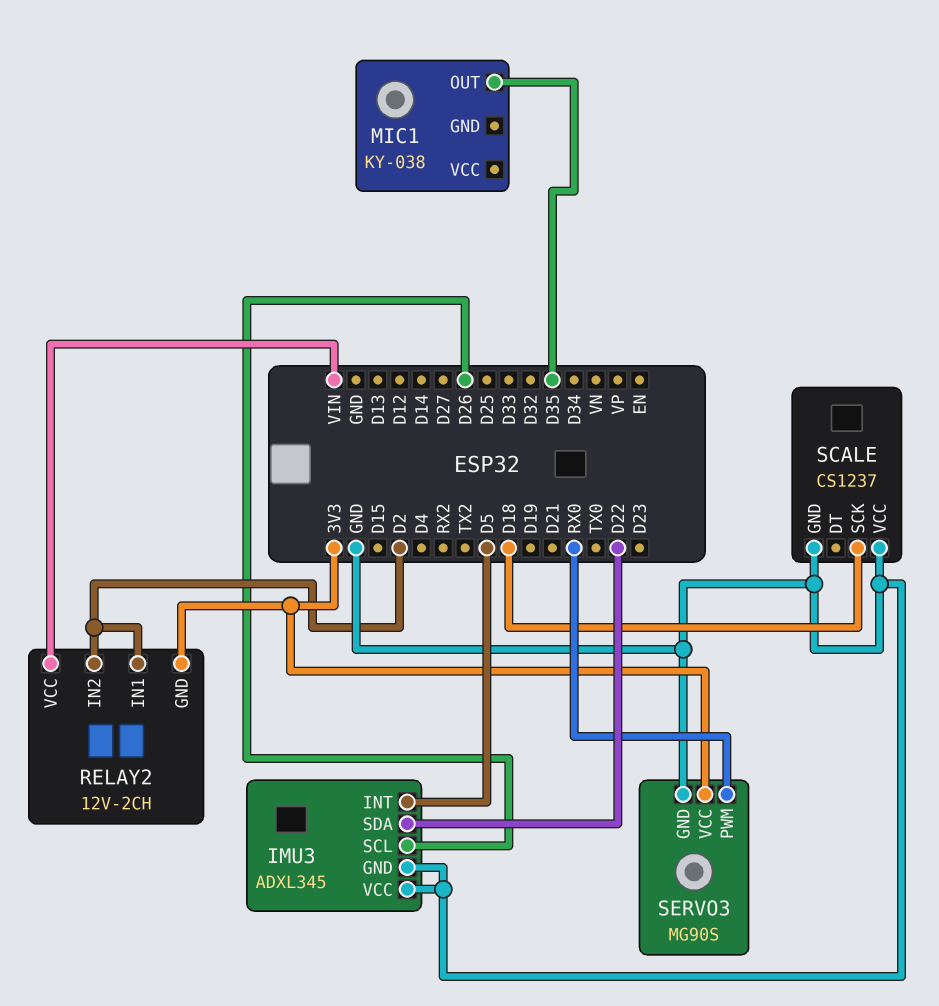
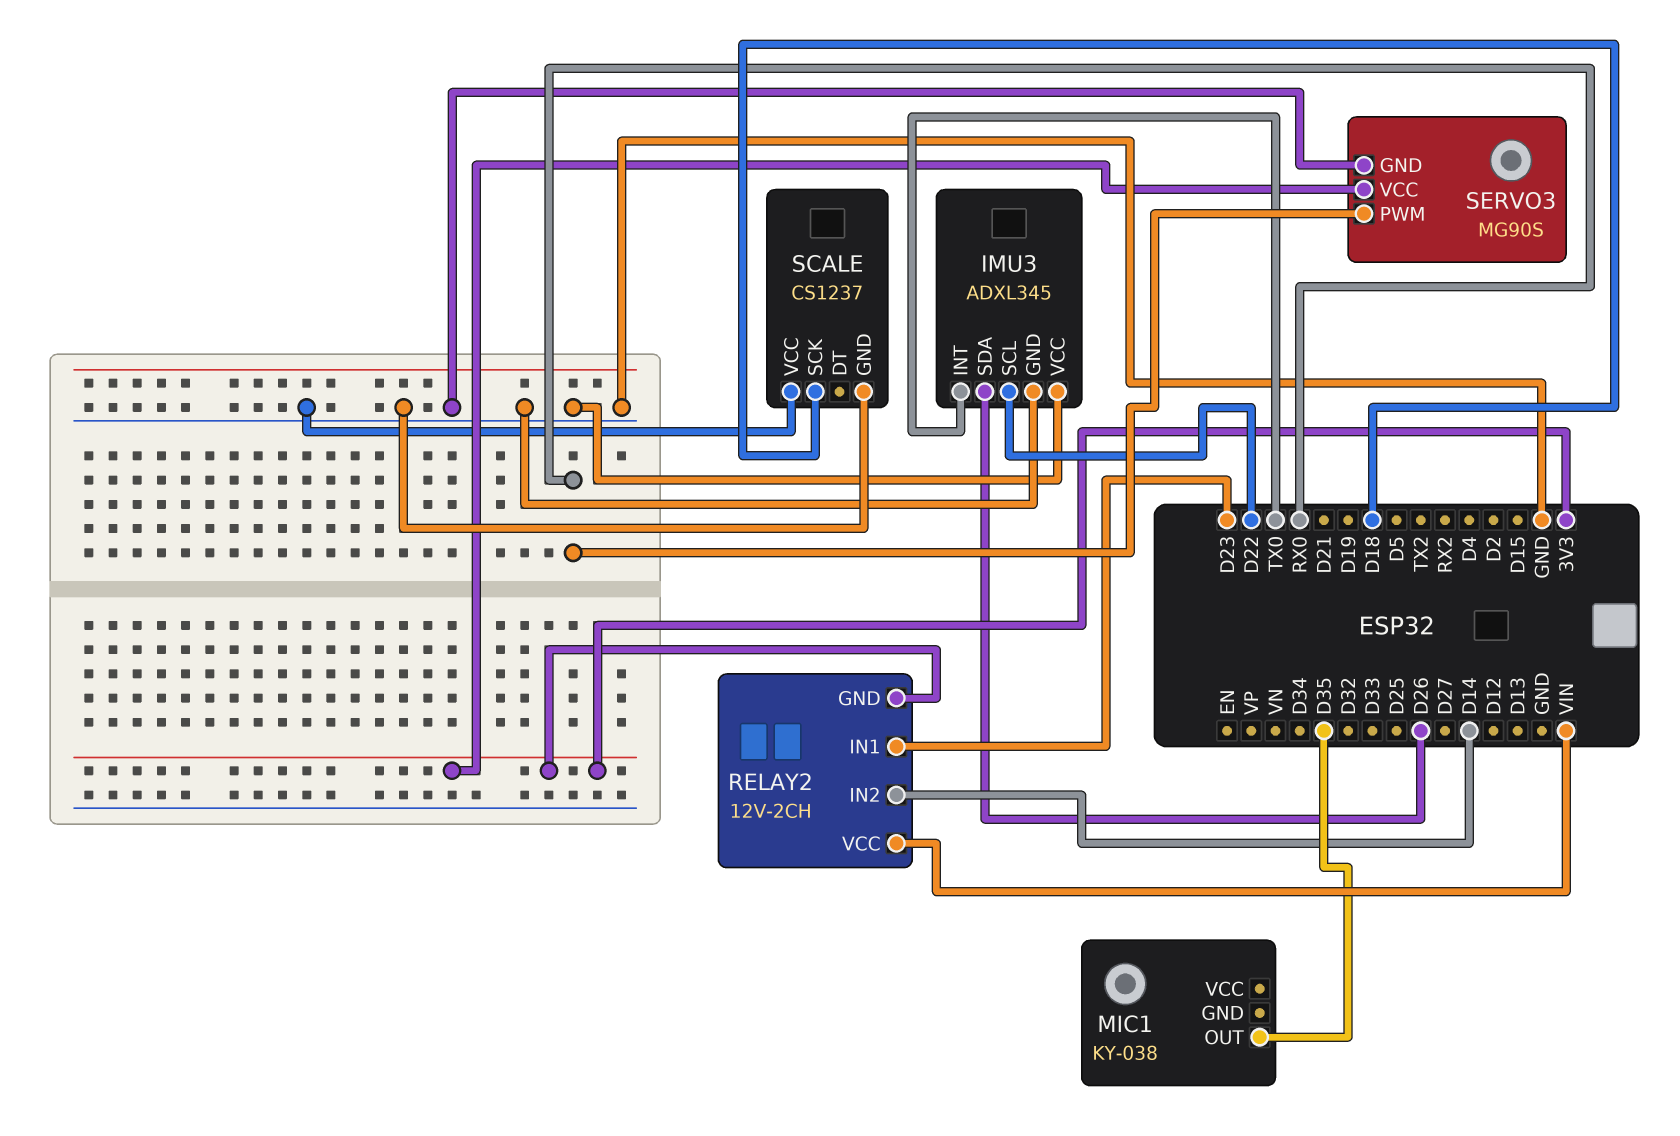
IMU3 pin INT: D5 -> TX0
IMU3 pin SCL: D26 -> D22
IMU3 pin SDA: D22 -> D26
RELAY2 pin IN1: D2 -> D23
RELAY2 pin IN2: D2 -> D14

